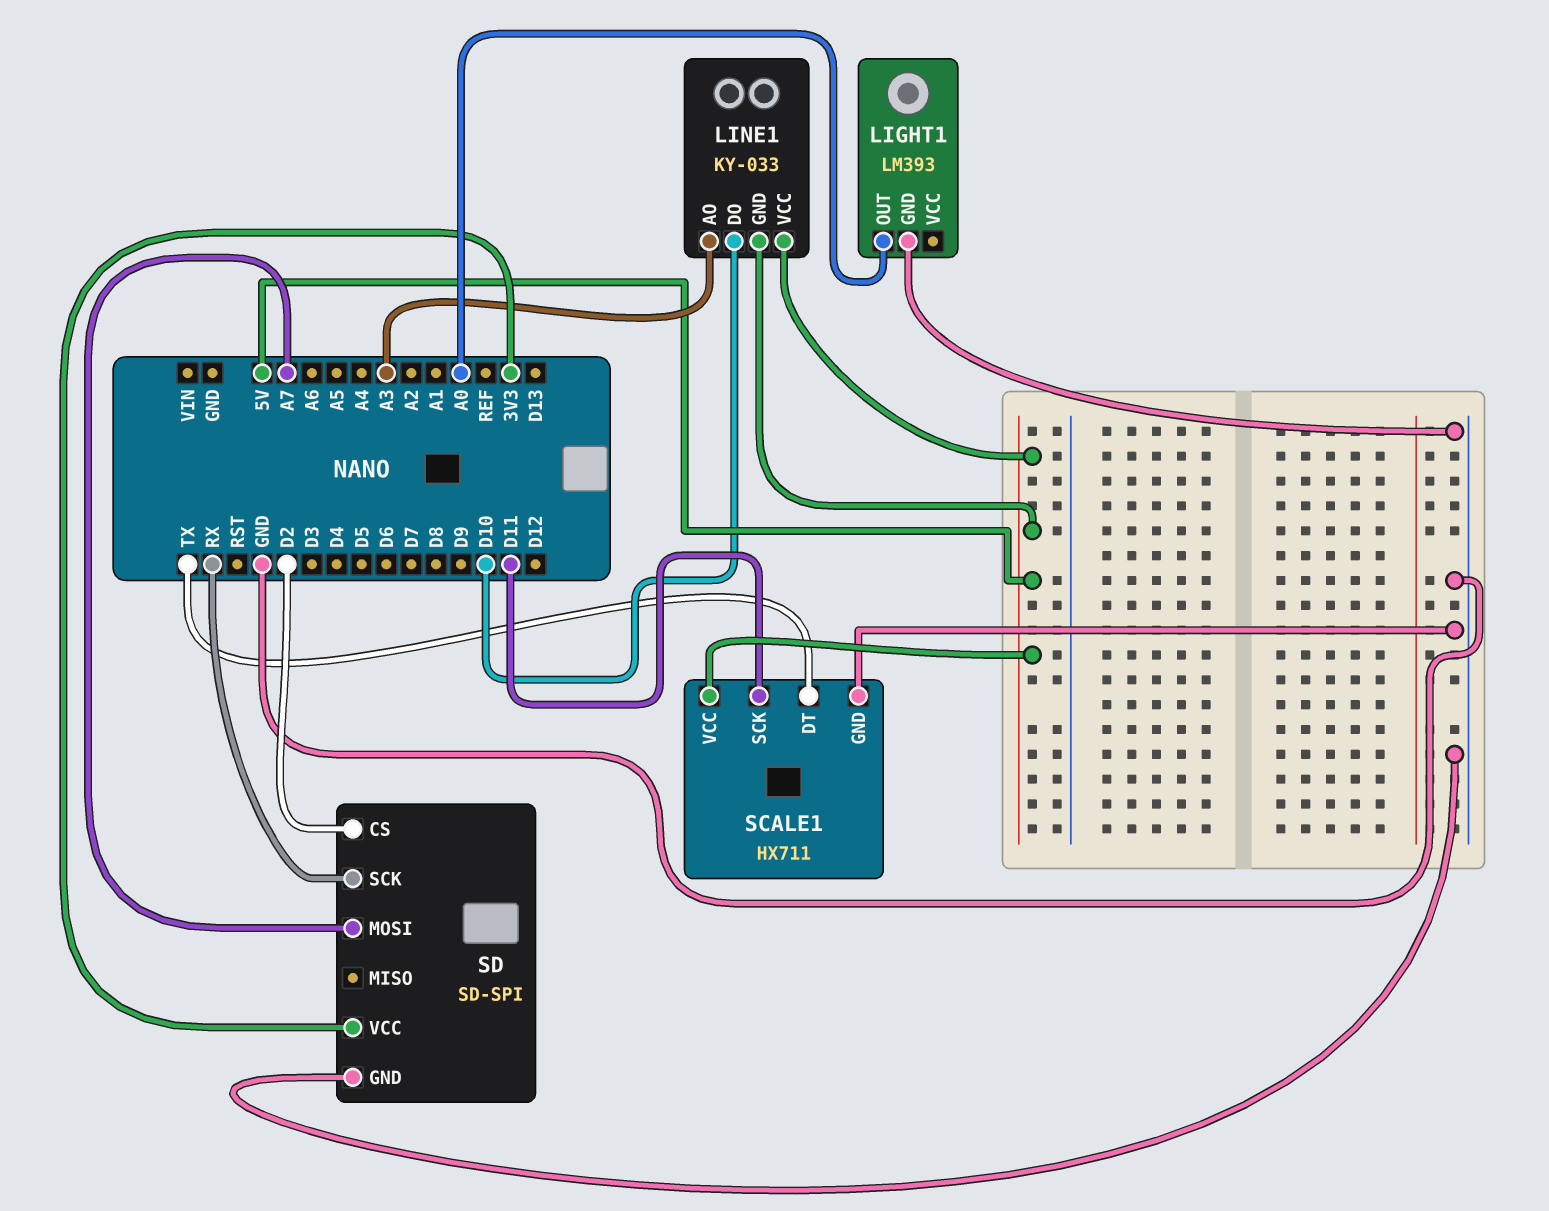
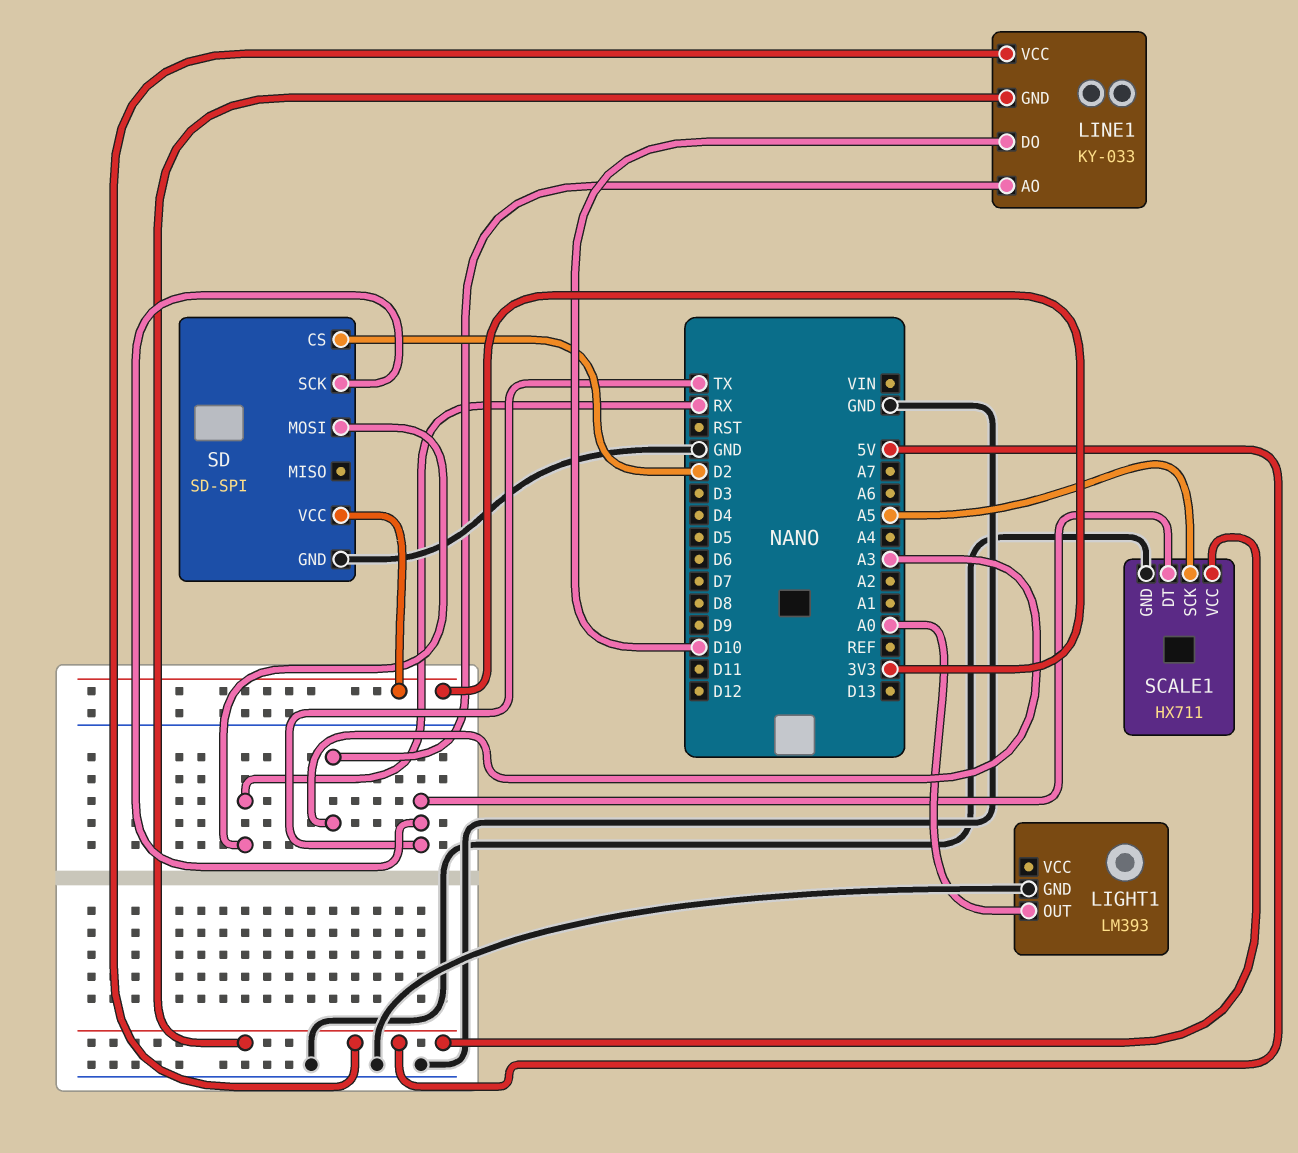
SCALE1 pin SCK: D11 -> A5
SD pin MOSI: A7 -> RX
SD pin SCK: RX -> TX

